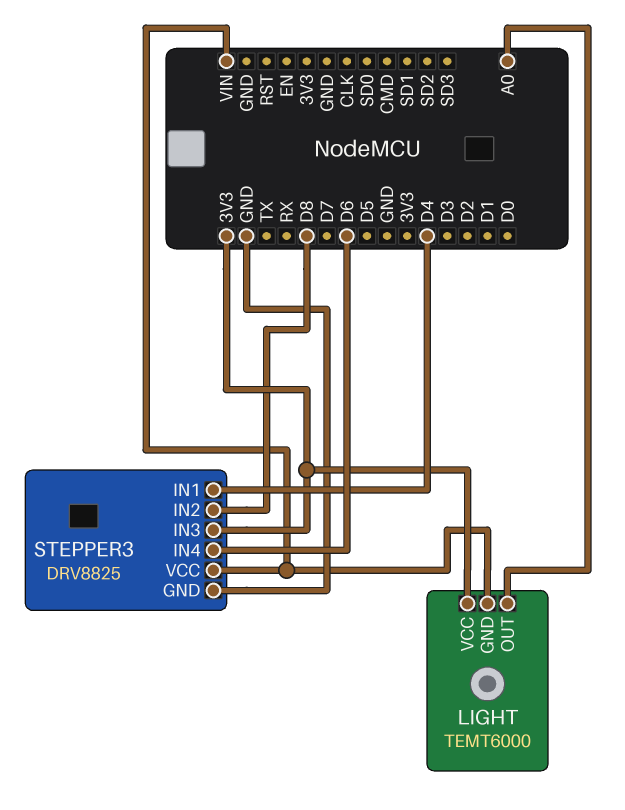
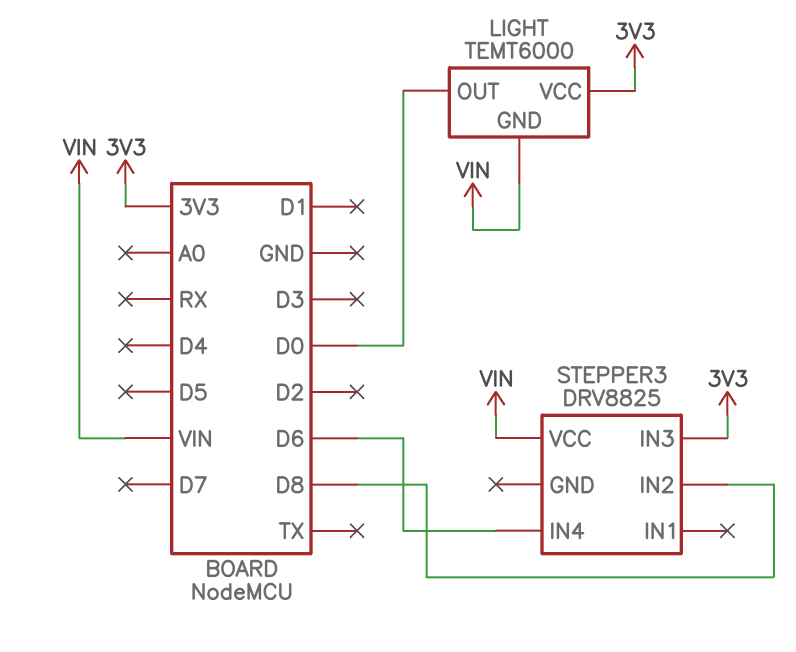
LIGHT pin OUT: A0 -> D0
STEPPER3 pin GND: GND -> none
STEPPER3 pin IN1: D4 -> none

